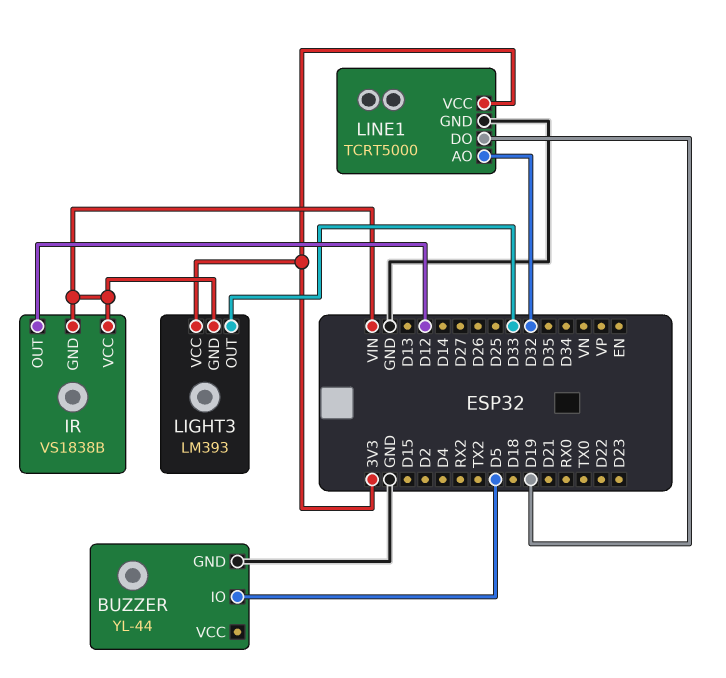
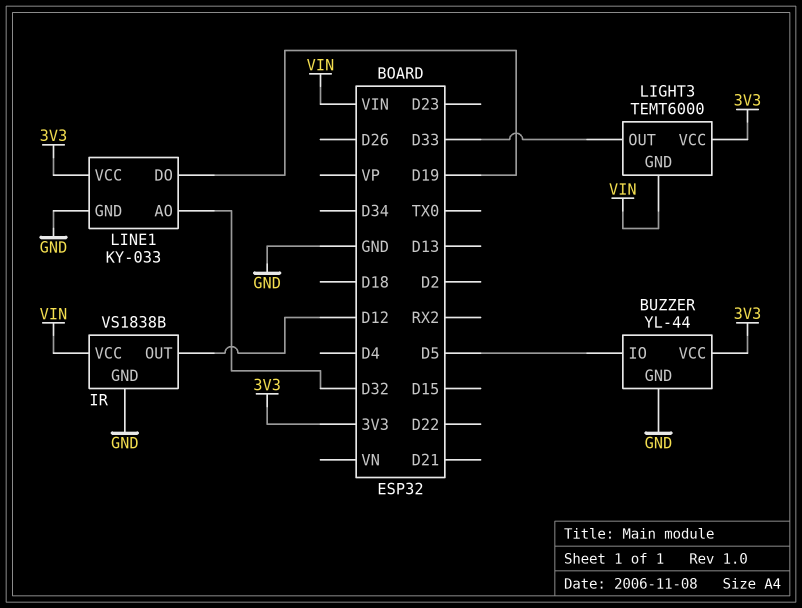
BUZZER pin VCC: none -> 3V3
IR pin GND: VIN -> GND
LIGHT3: LM393 -> TEMT6000
LINE1: TCRT5000 -> KY-033

